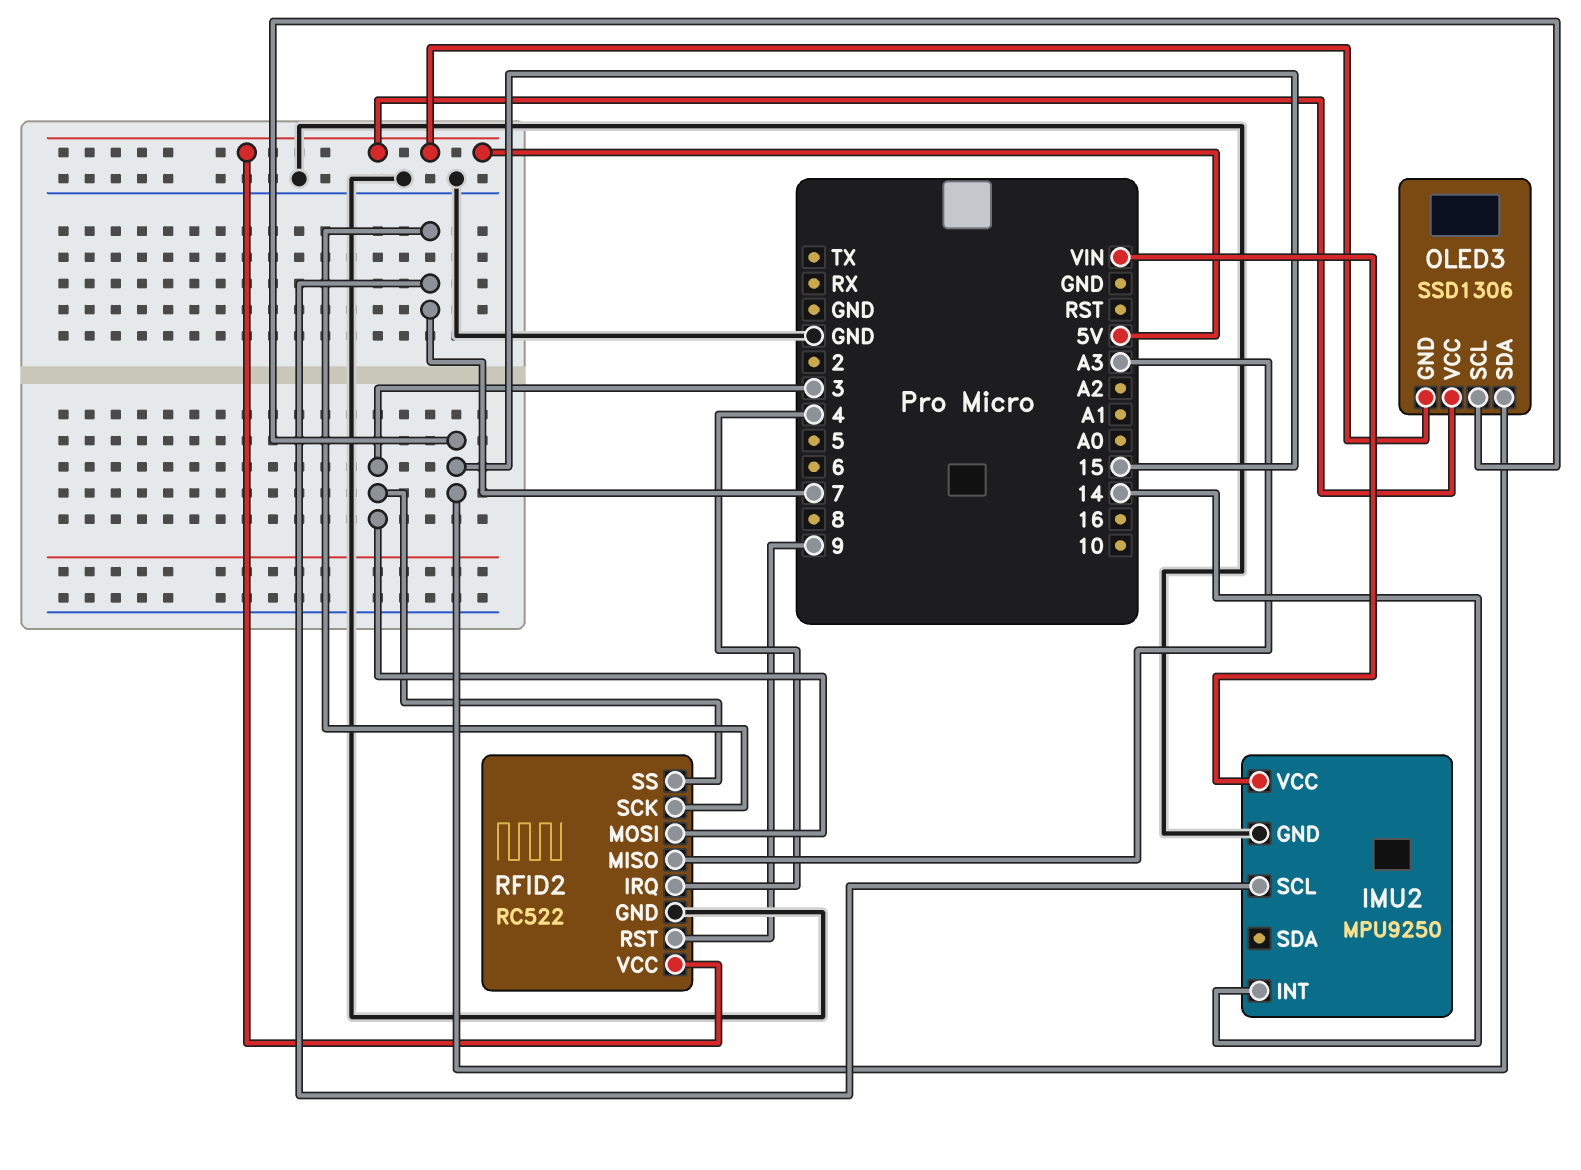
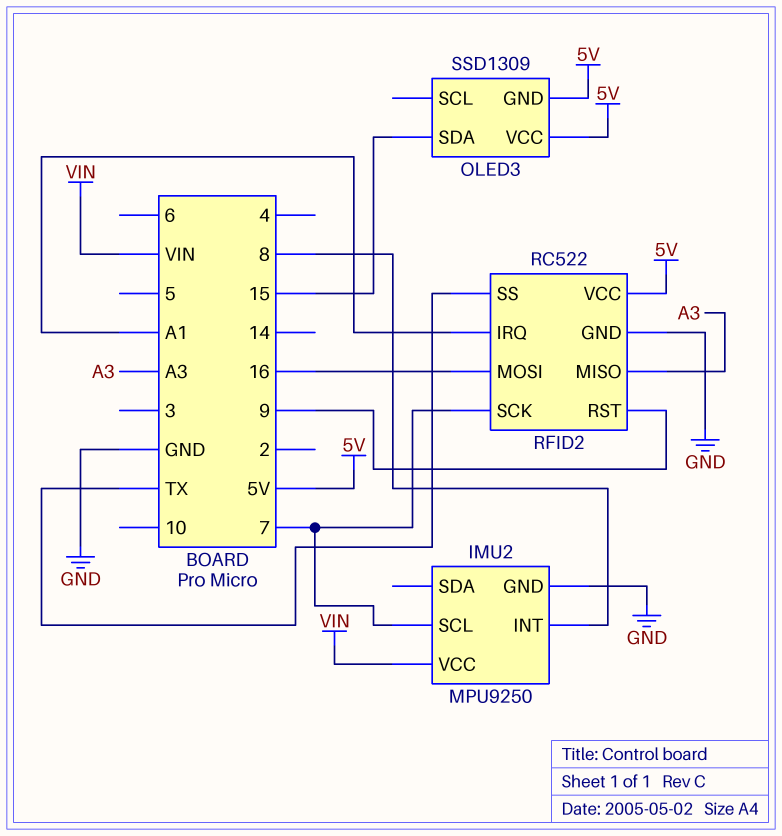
IMU2 pin INT: 14 -> 8
OLED3: SSD1306 -> SSD1309
OLED3 pin SCL: 15 -> none
RFID2 pin IRQ: 4 -> A1
RFID2 pin MOSI: 3 -> 16
RFID2 pin SS: 3 -> TX

